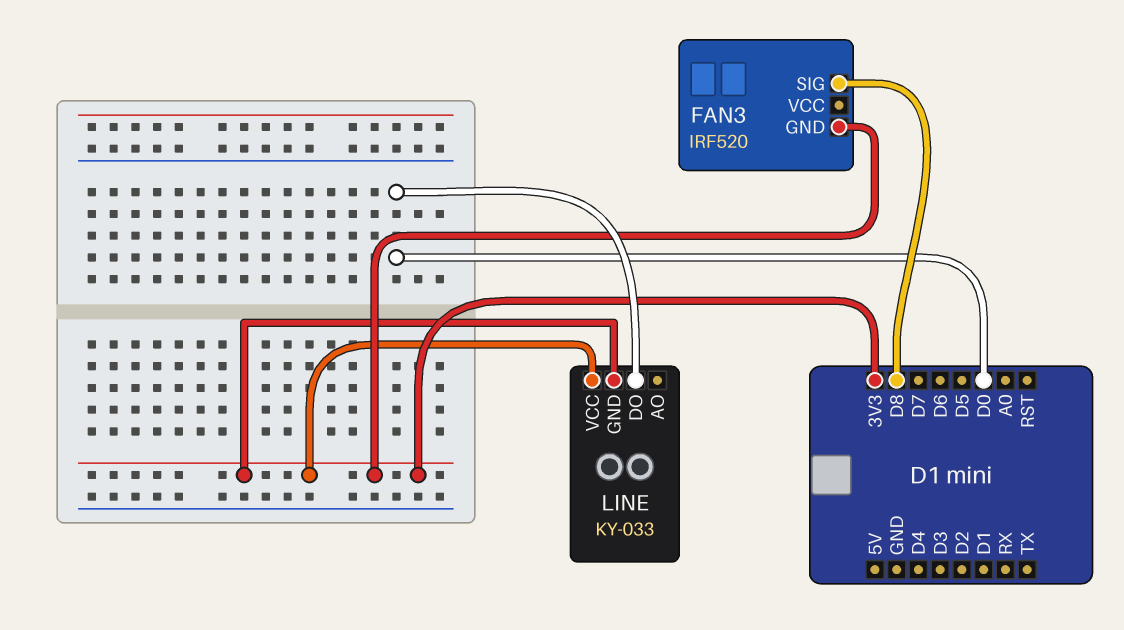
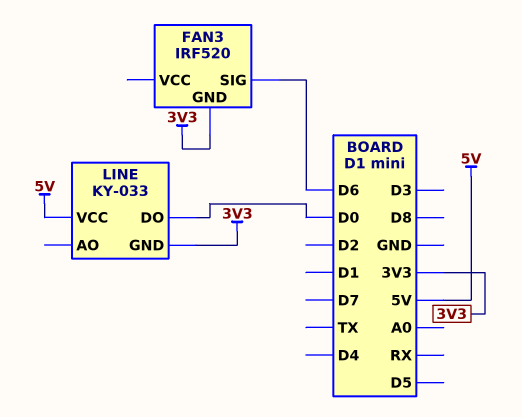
FAN3 pin SIG: D8 -> D6
LINE pin VCC: 3V3 -> 5V

